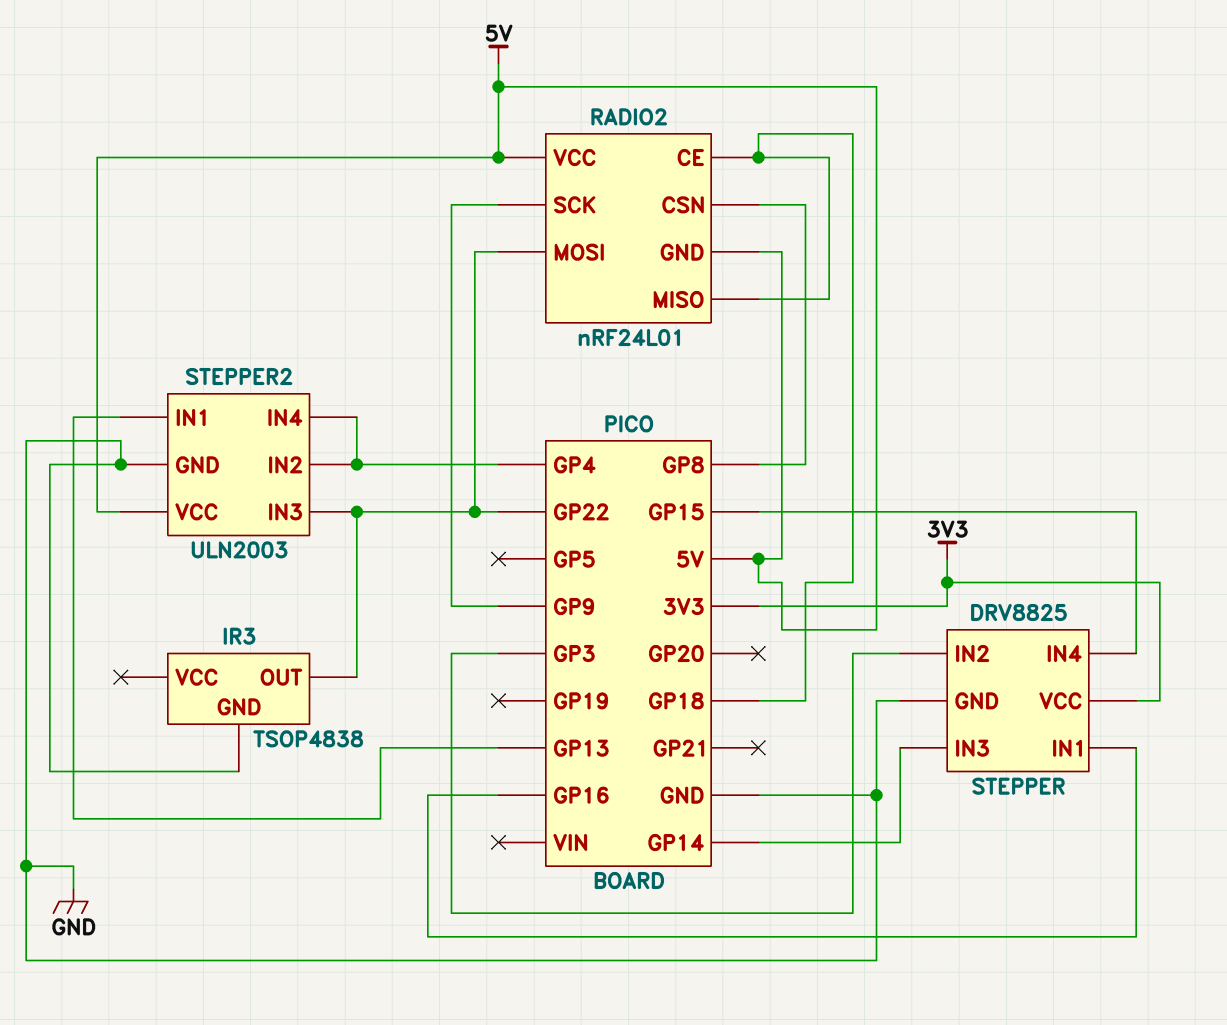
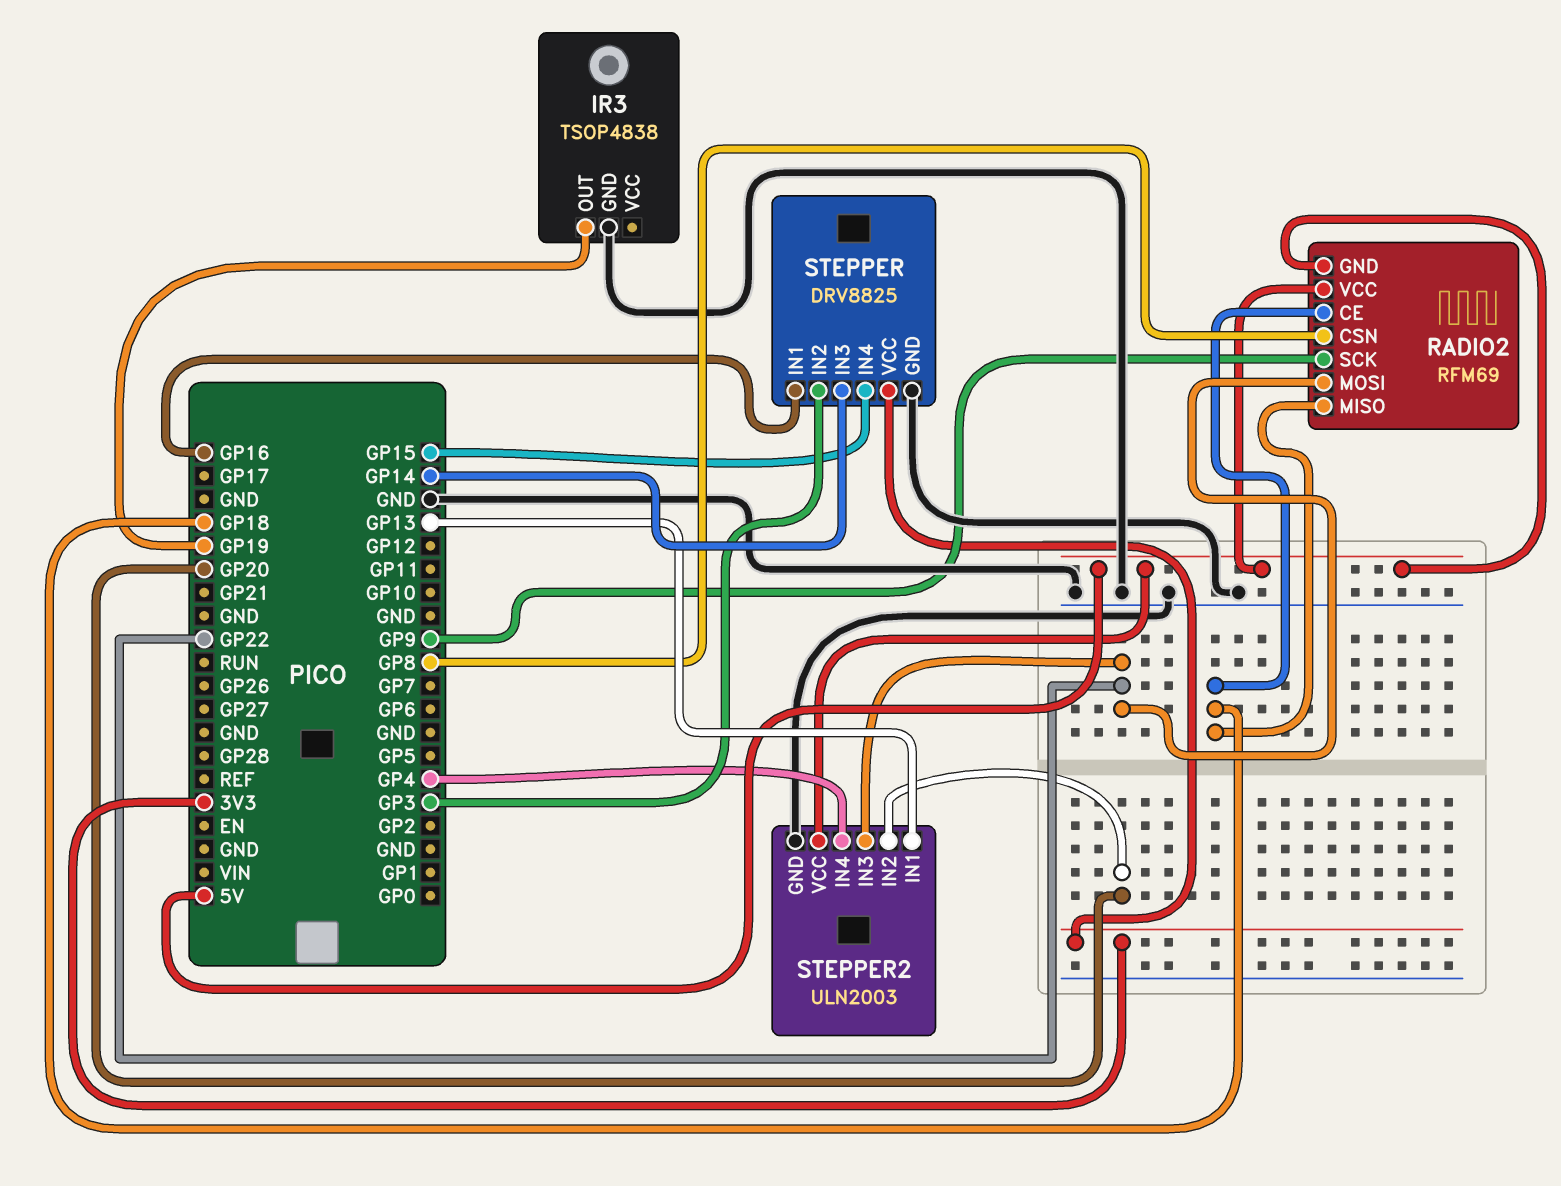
IR3 pin OUT: GP22 -> GP19
RADIO2: nRF24L01 -> RFM69
STEPPER2 pin IN2: GP4 -> GP20

